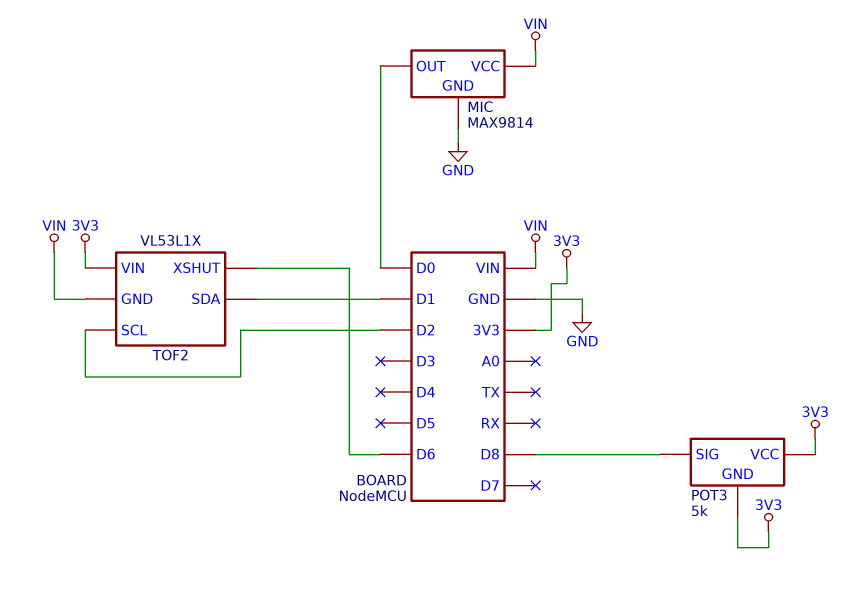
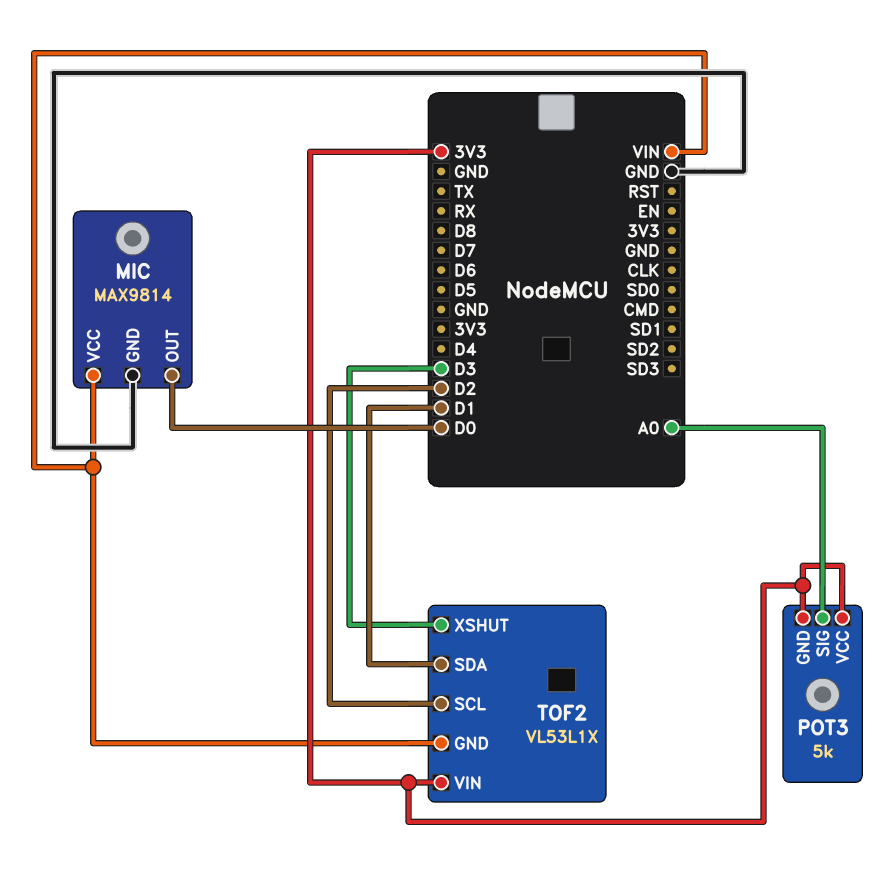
POT3 pin SIG: D8 -> A0
TOF2 pin XSHUT: D6 -> D3

